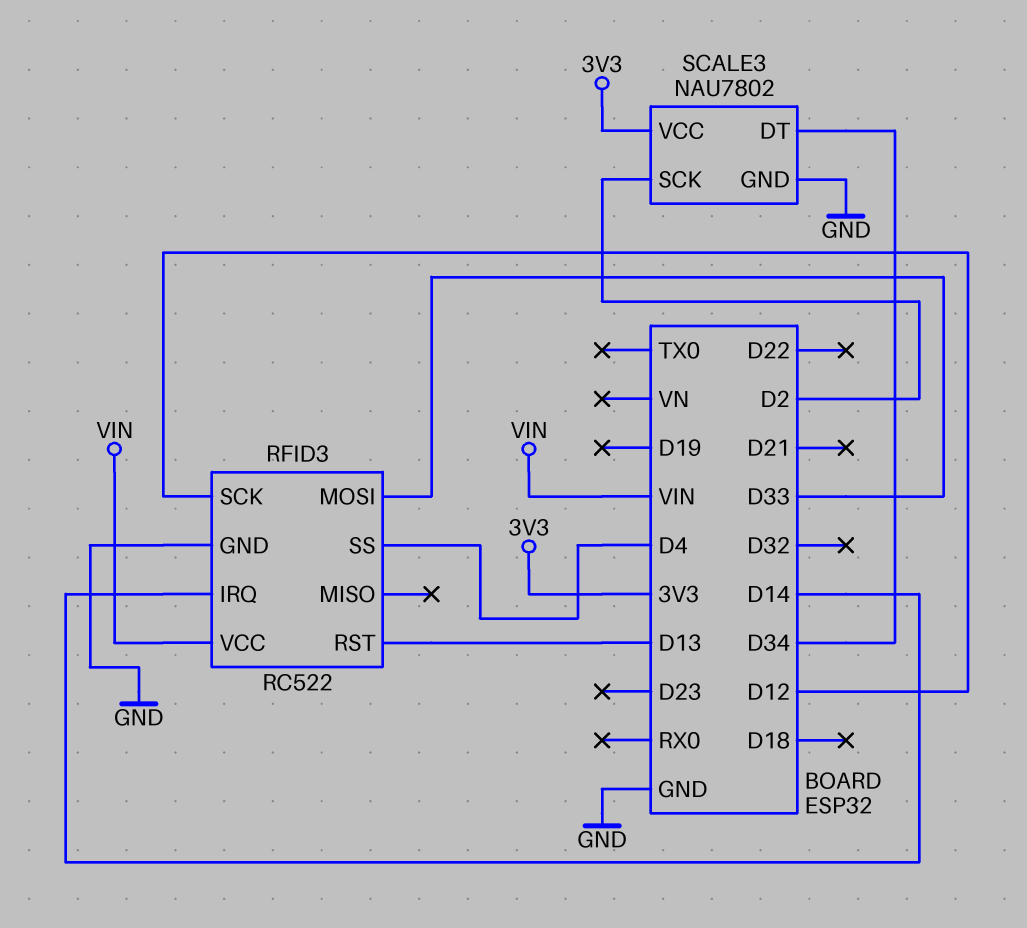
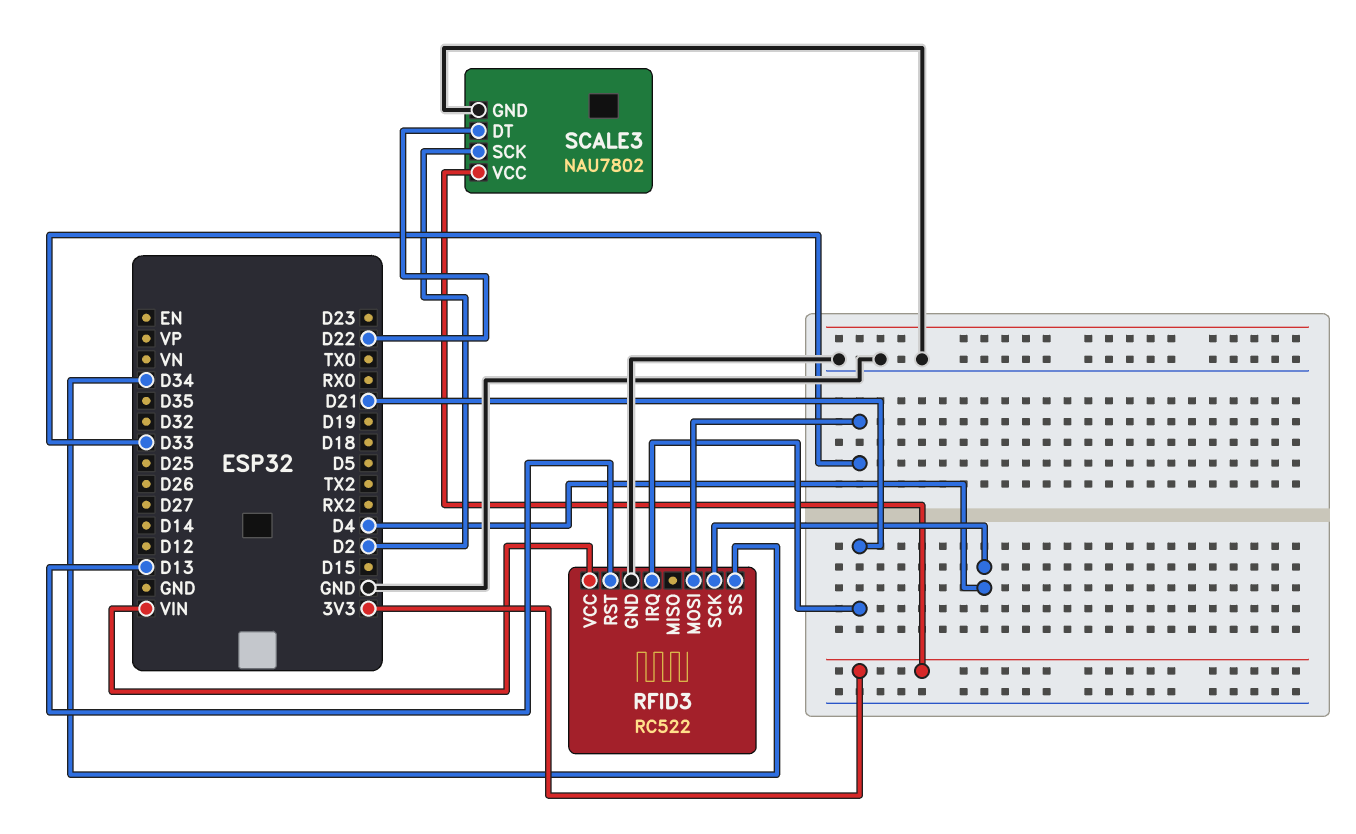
RFID3 pin IRQ: D14 -> D21
RFID3 pin SCK: D12 -> D4
RFID3 pin SS: D4 -> D34
SCALE3 pin DT: D34 -> D22

